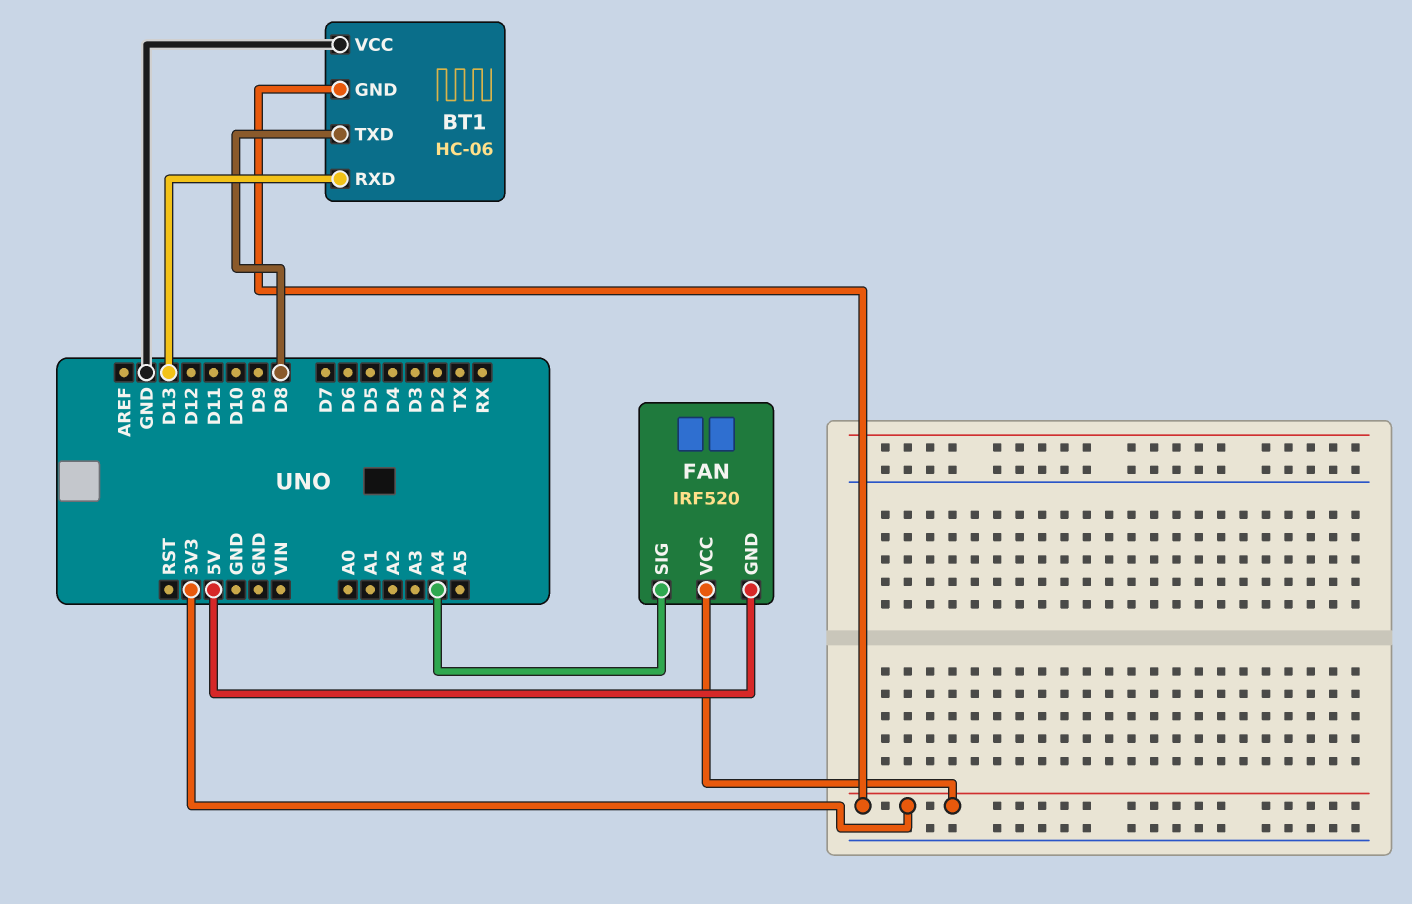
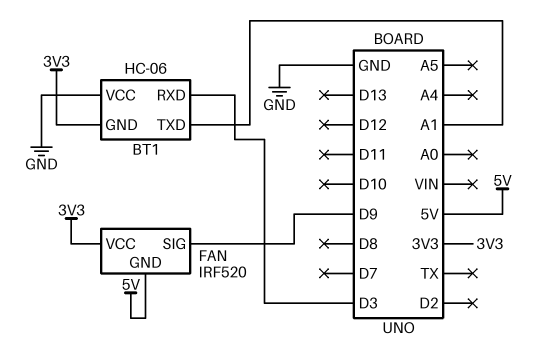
BT1 pin RXD: D13 -> D3
BT1 pin TXD: D8 -> A1
FAN pin SIG: A4 -> D9

